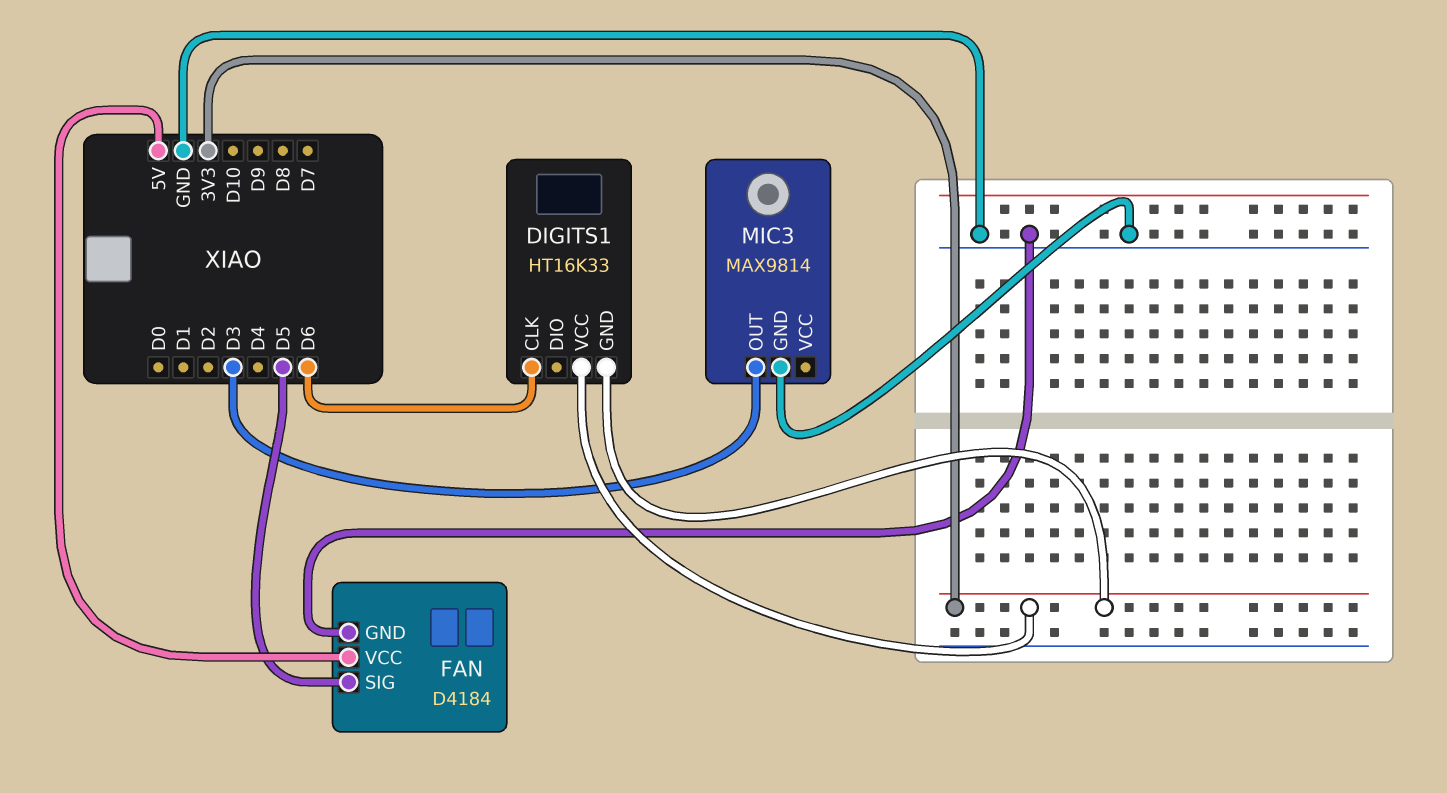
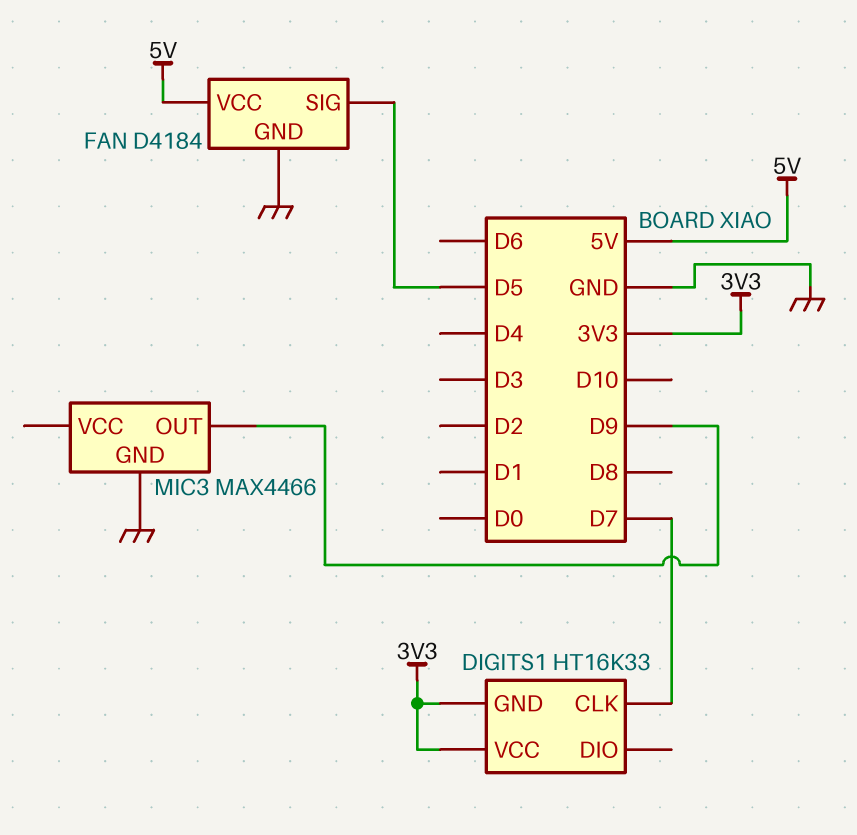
DIGITS1 pin CLK: D6 -> D7
MIC3: MAX9814 -> MAX4466
MIC3 pin OUT: D3 -> D9

